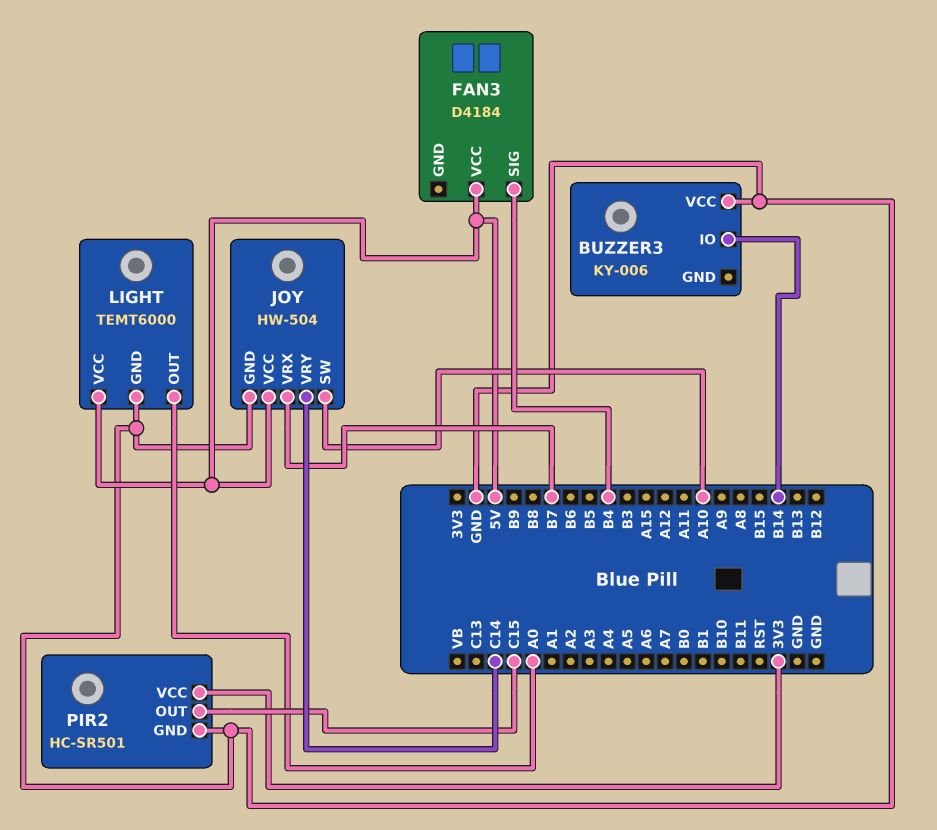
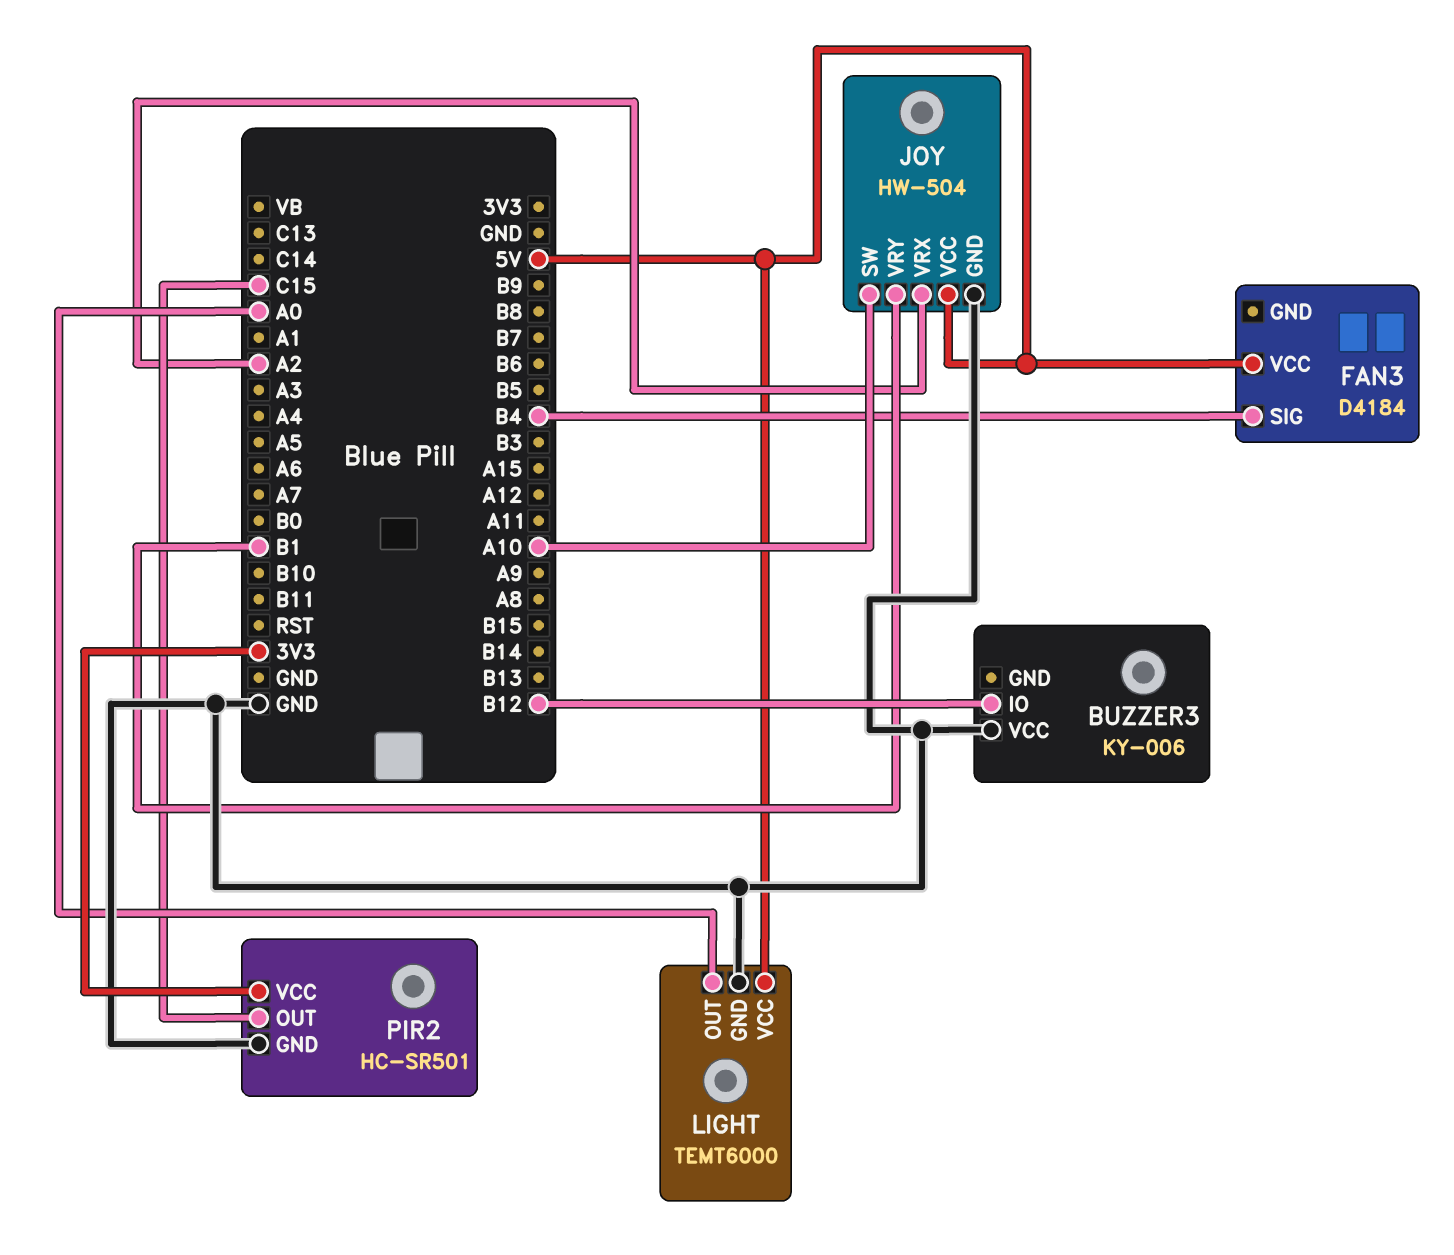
BUZZER3 pin IO: B14 -> B12
JOY pin VRX: B7 -> A2
JOY pin VRY: C14 -> B1

